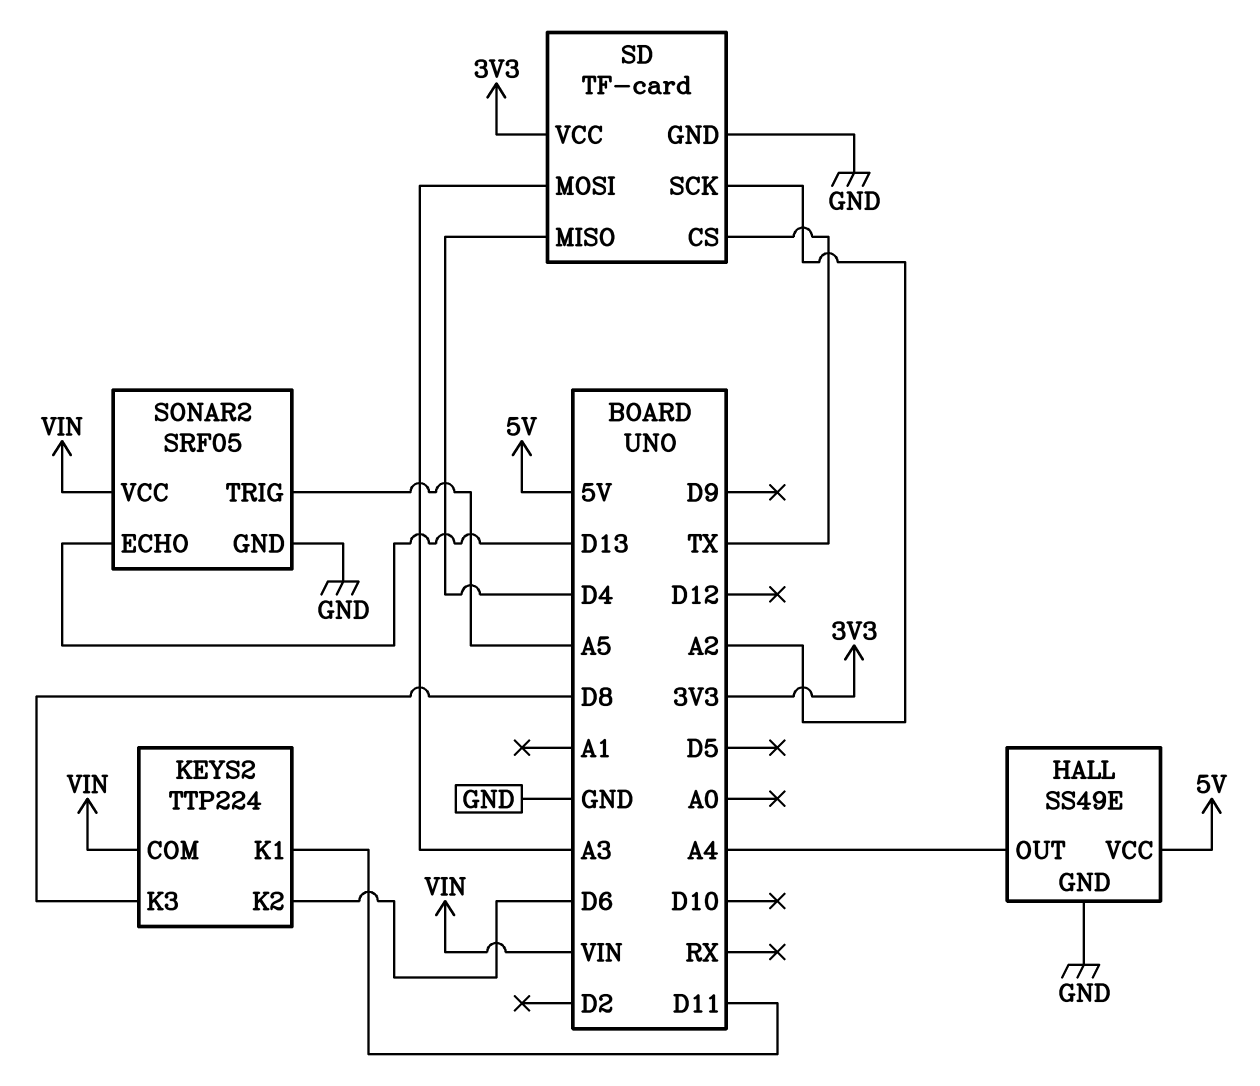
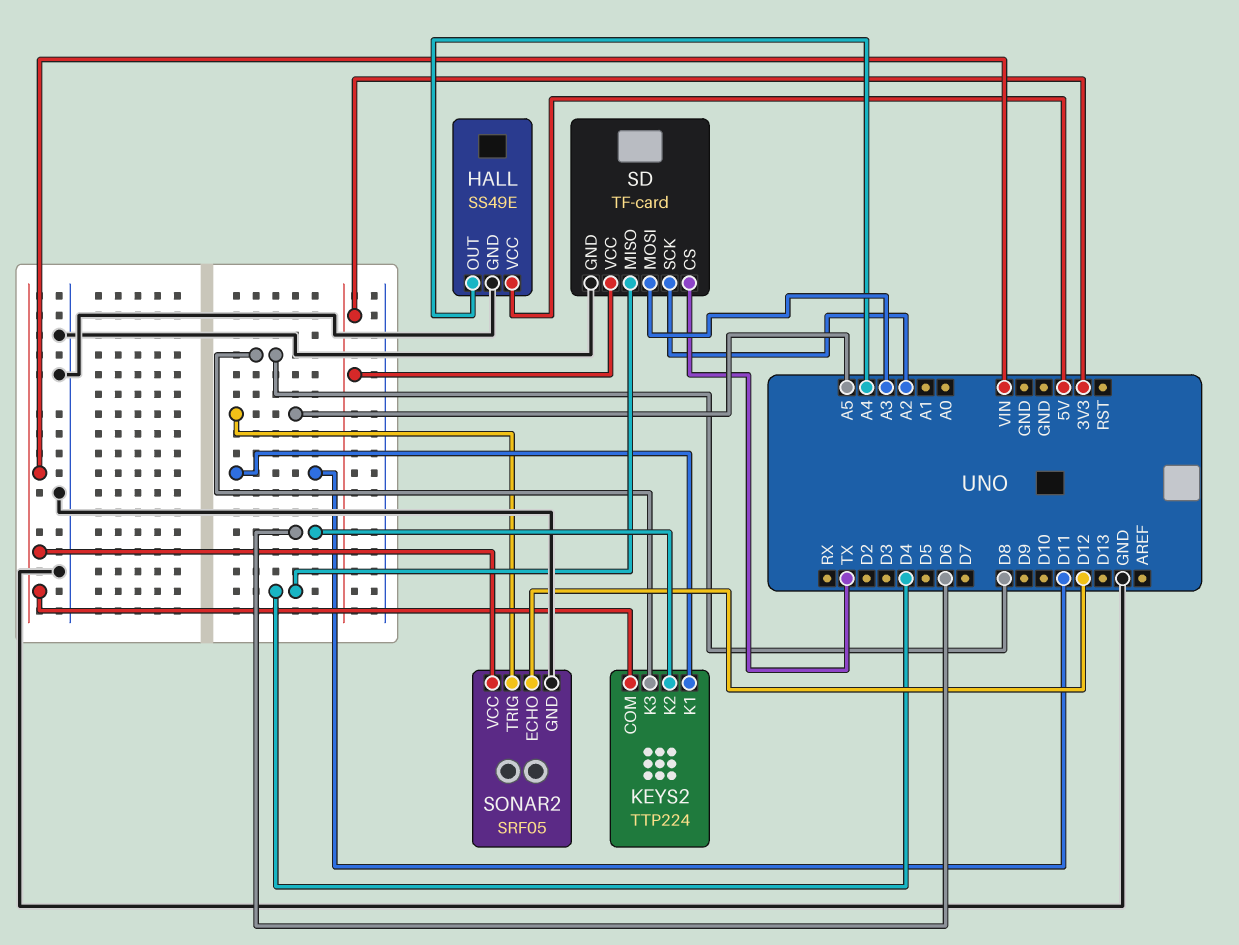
SONAR2 pin ECHO: D13 -> D12

